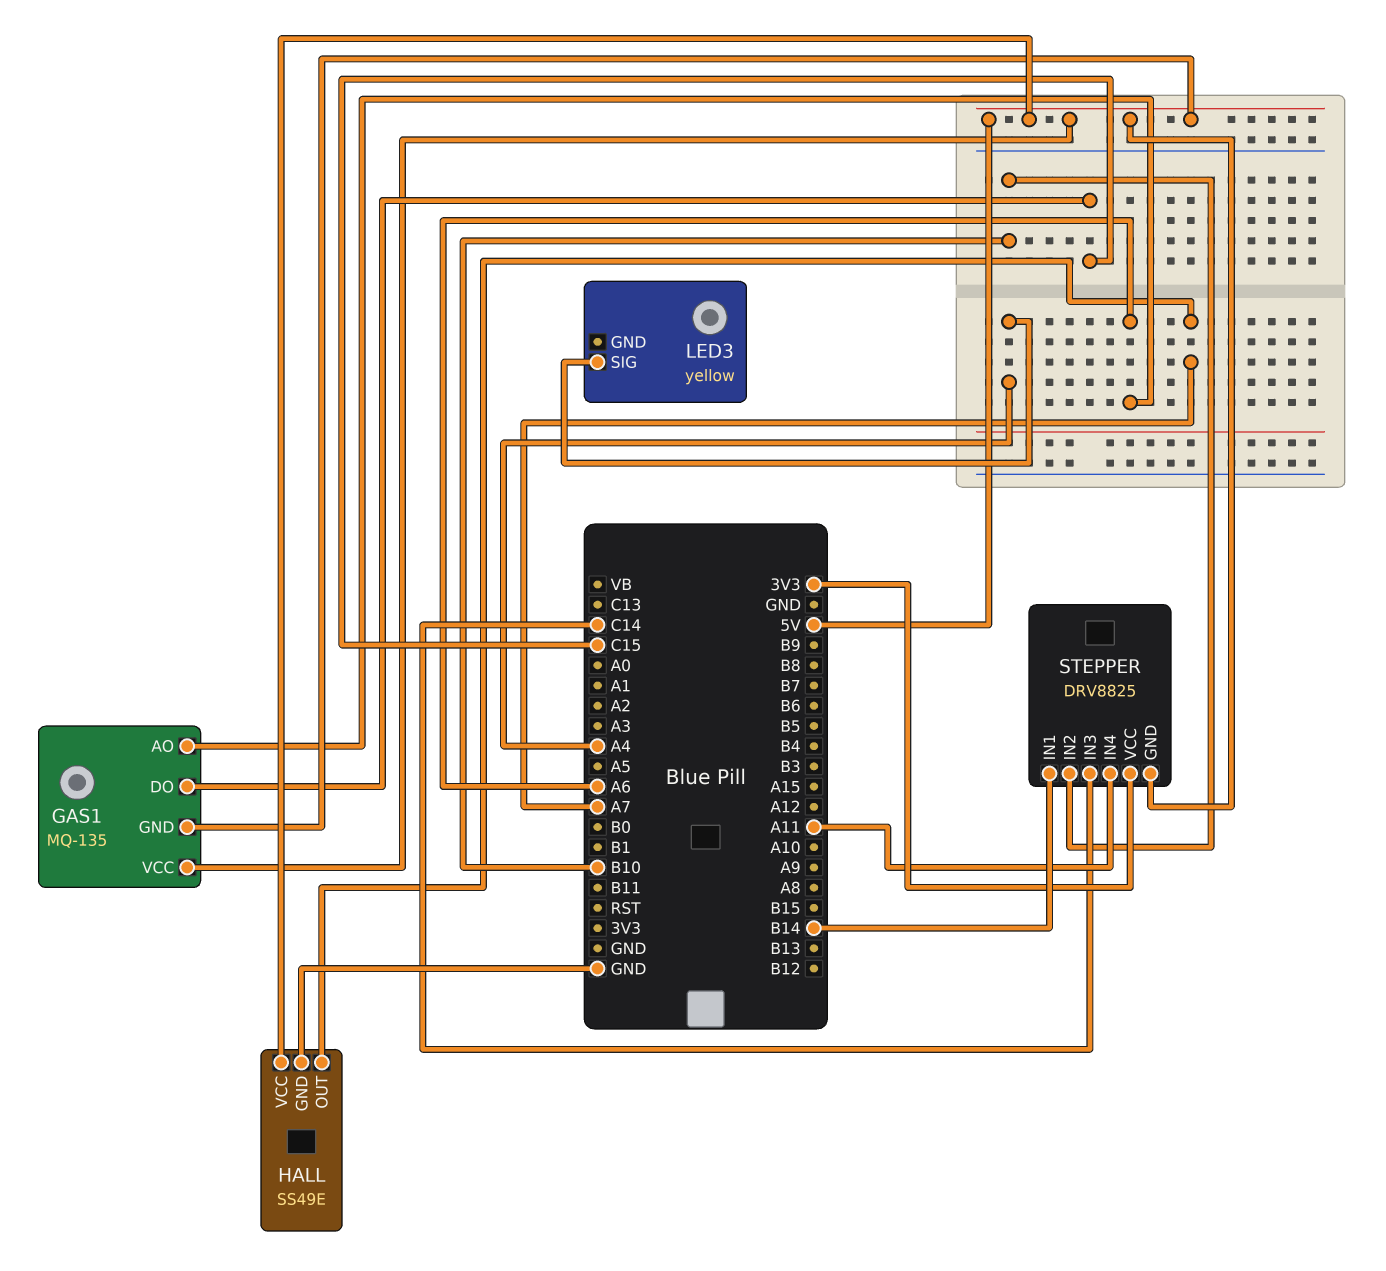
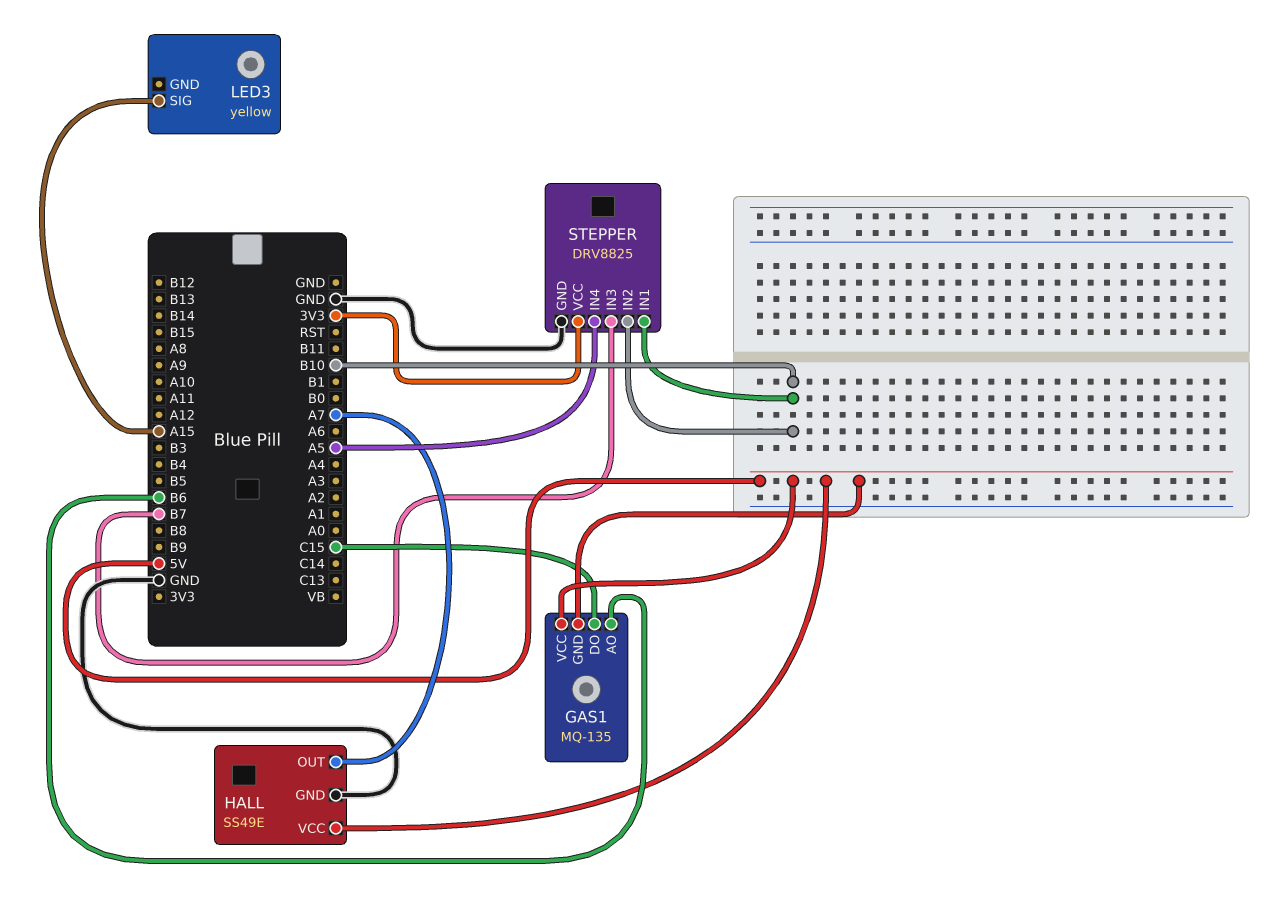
GAS1 pin AO: A6 -> B6
LED3 pin SIG: A4 -> A15
STEPPER pin GND: 5V -> GND
STEPPER pin IN1: B14 -> B10
STEPPER pin IN3: C14 -> B7
STEPPER pin IN4: A11 -> A5

